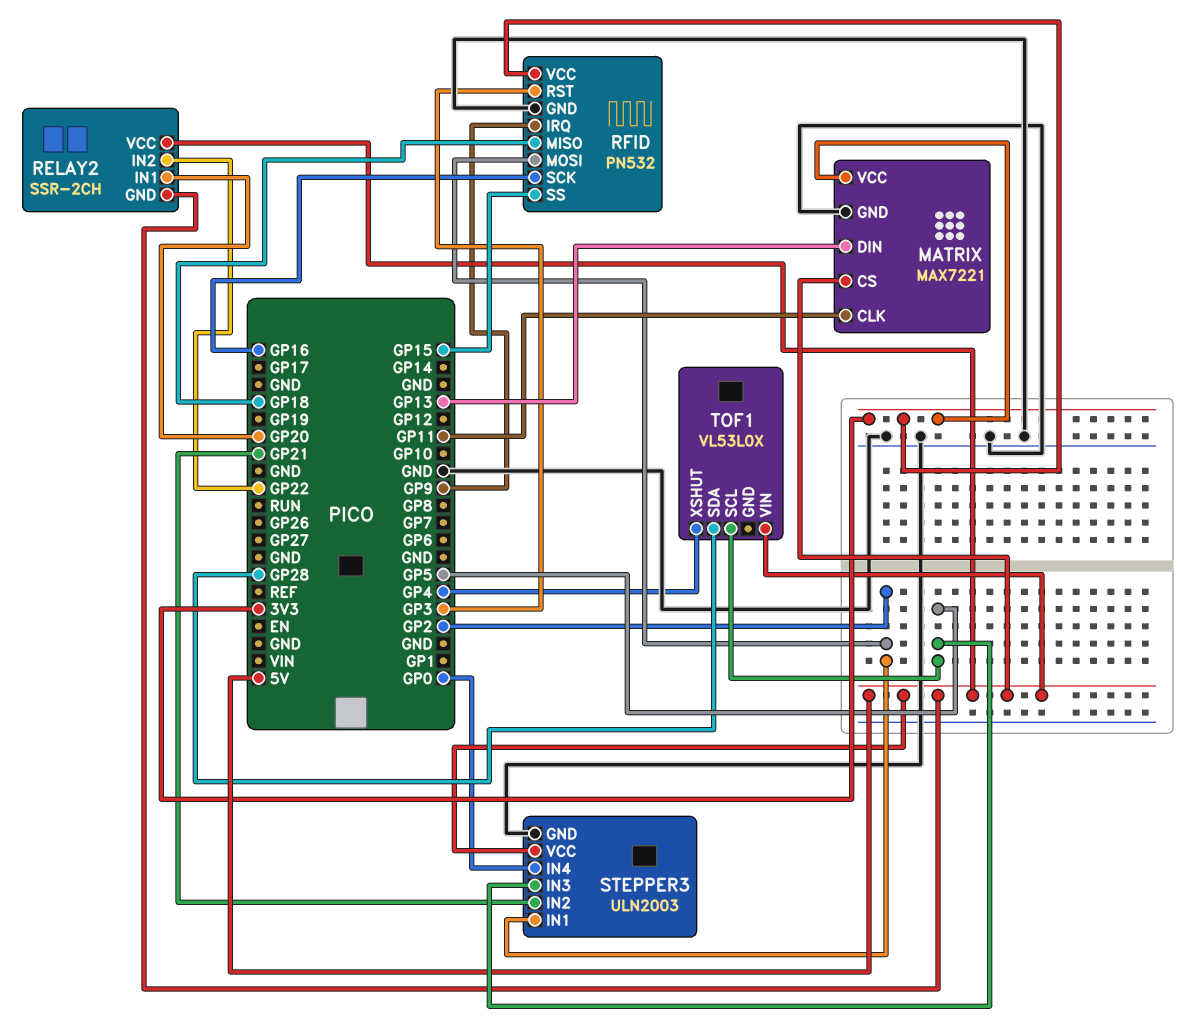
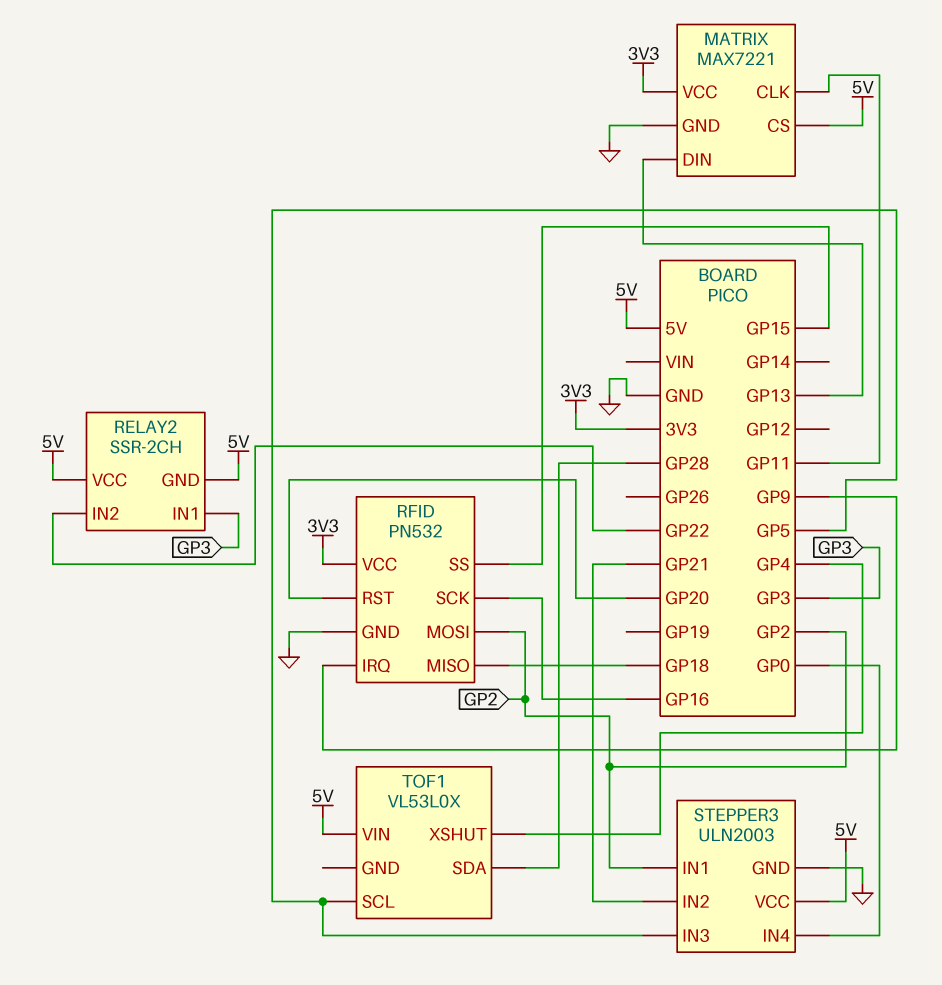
RELAY2 pin IN1: GP20 -> GP3
RFID pin RST: GP3 -> GP20

